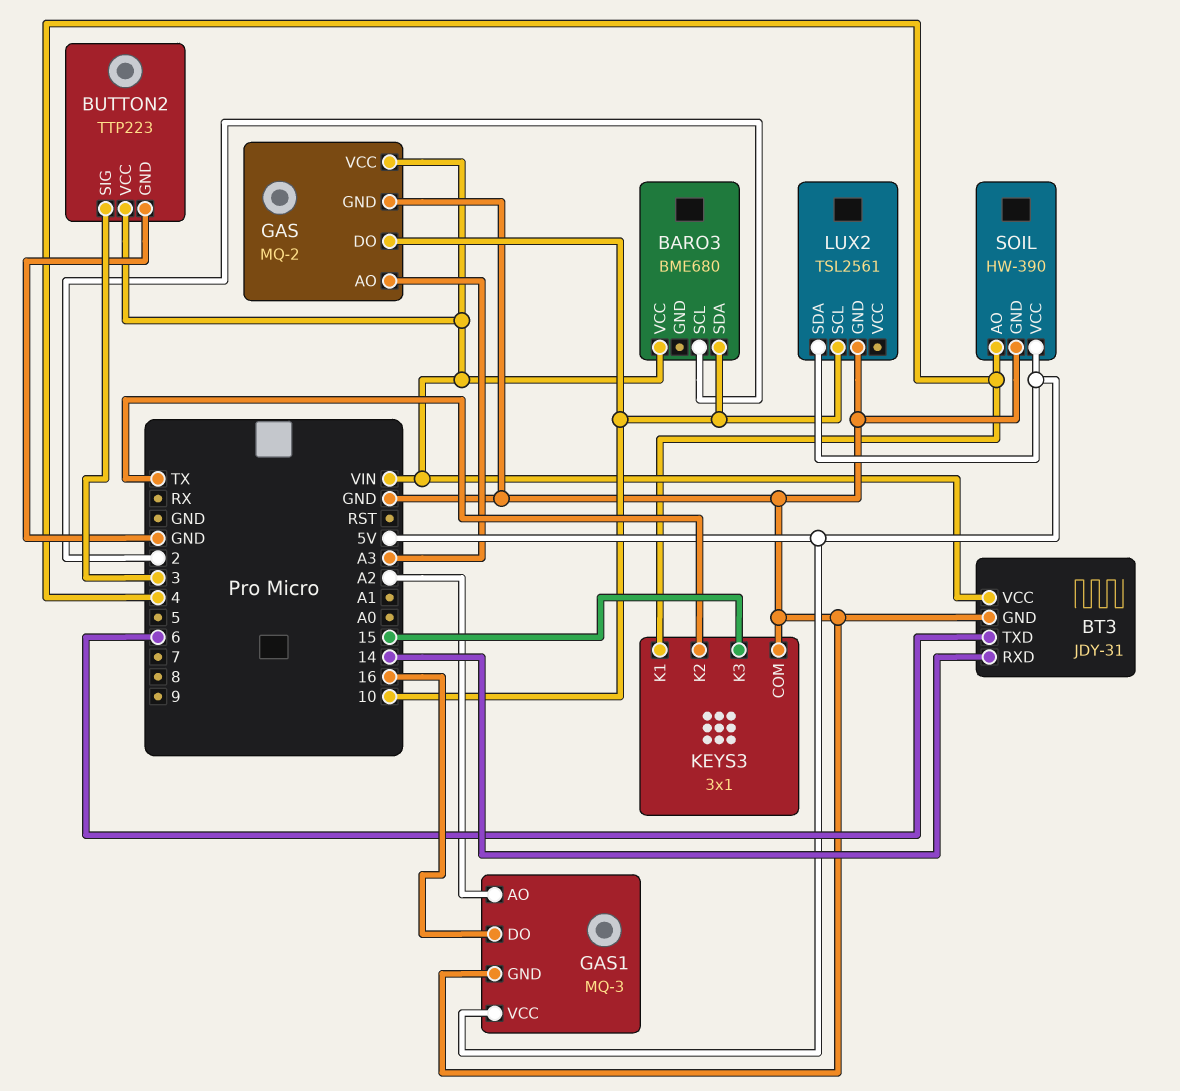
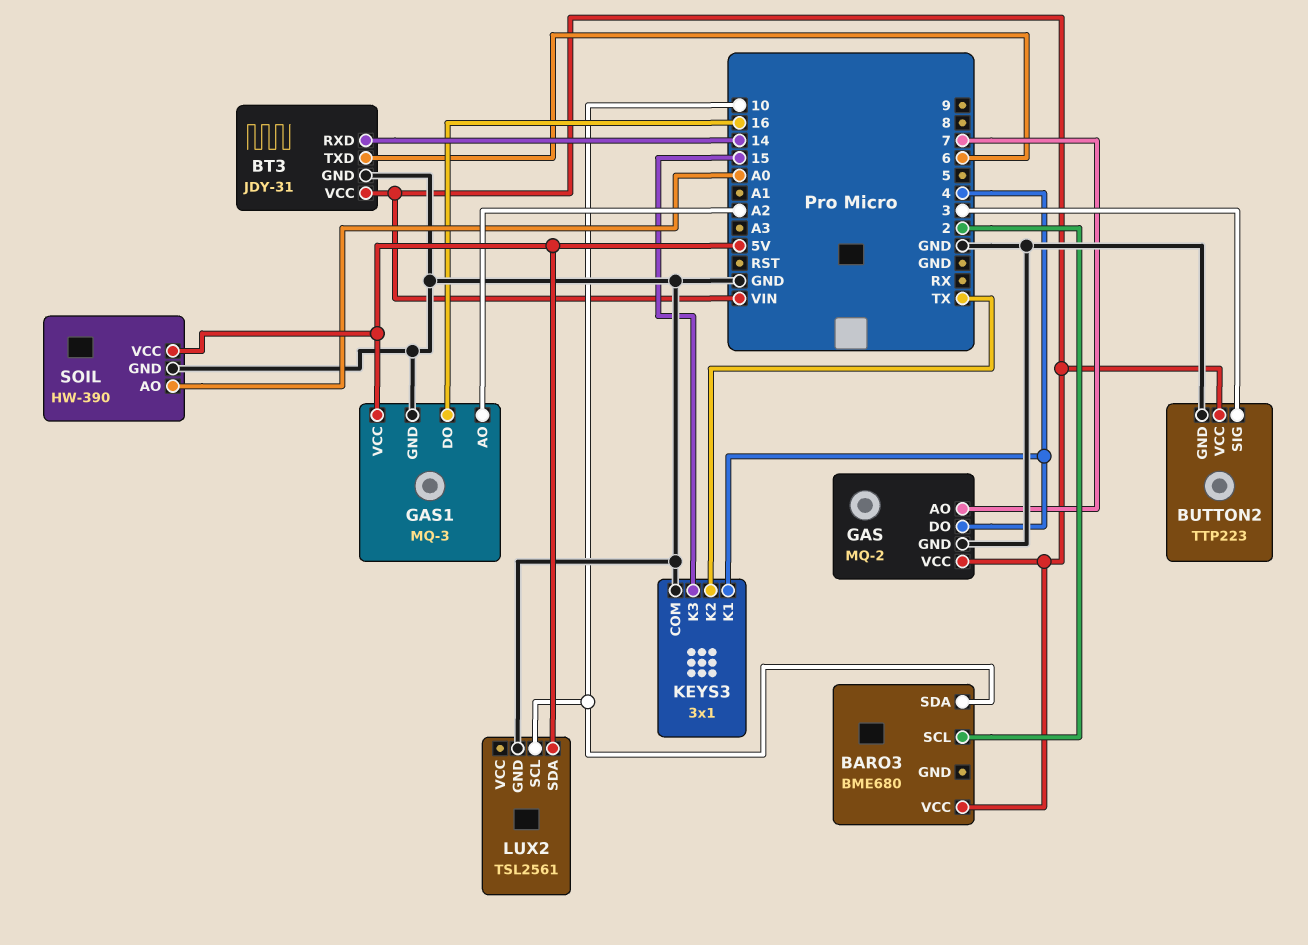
GAS pin AO: A3 -> 7
GAS pin DO: 10 -> 4
SOIL pin AO: 4 -> A0

